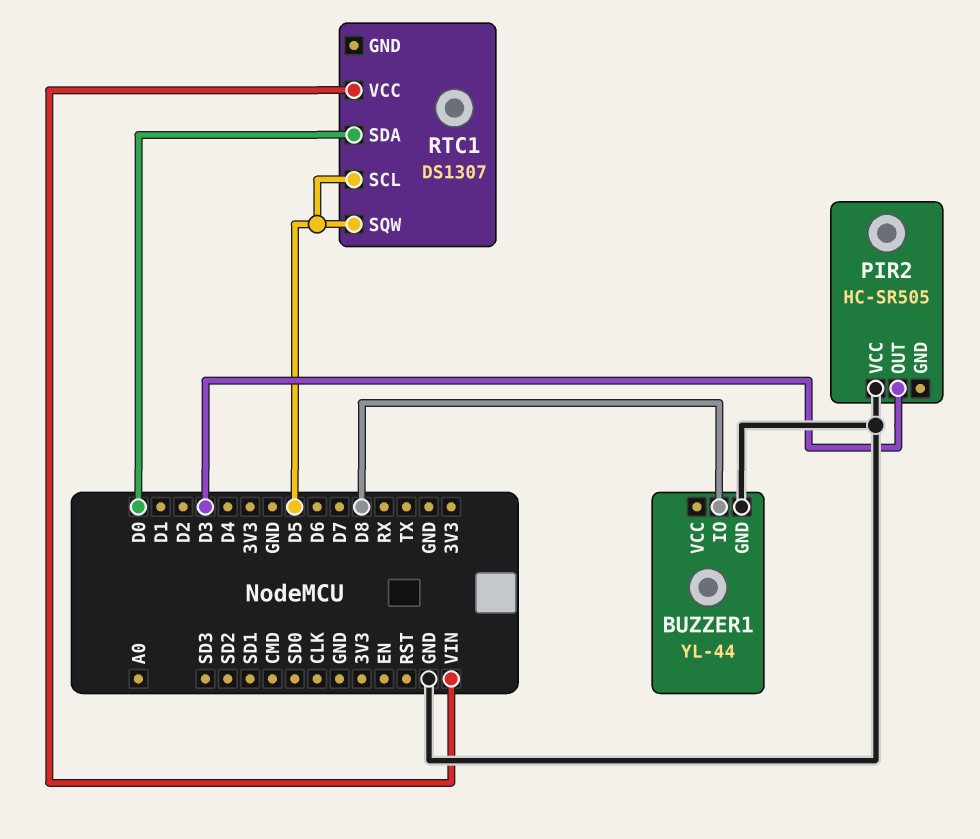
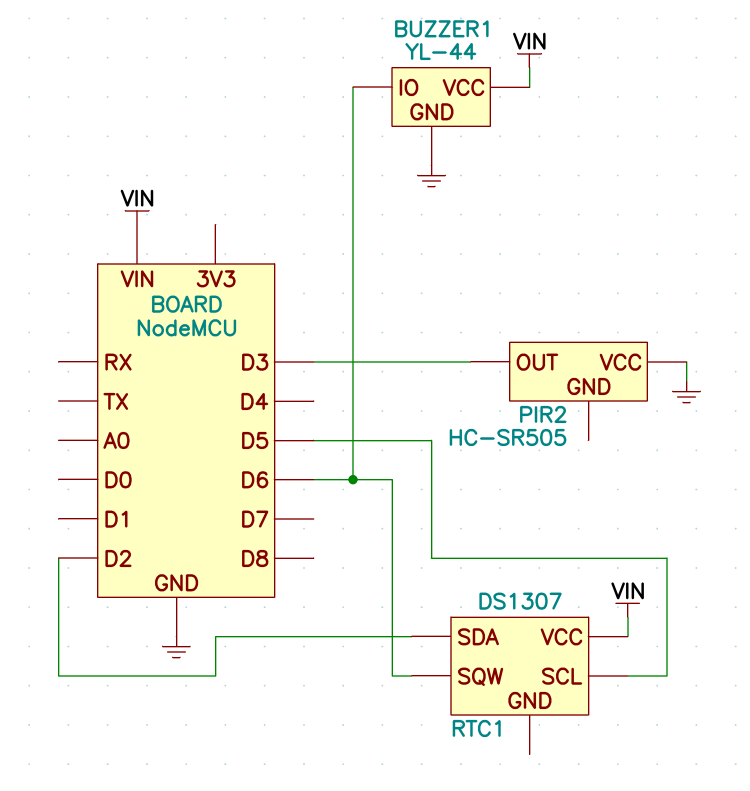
BUZZER1 pin IO: D8 -> D6
BUZZER1 pin VCC: none -> VIN
RTC1 pin SDA: D0 -> D2
RTC1 pin SQW: D5 -> D6

